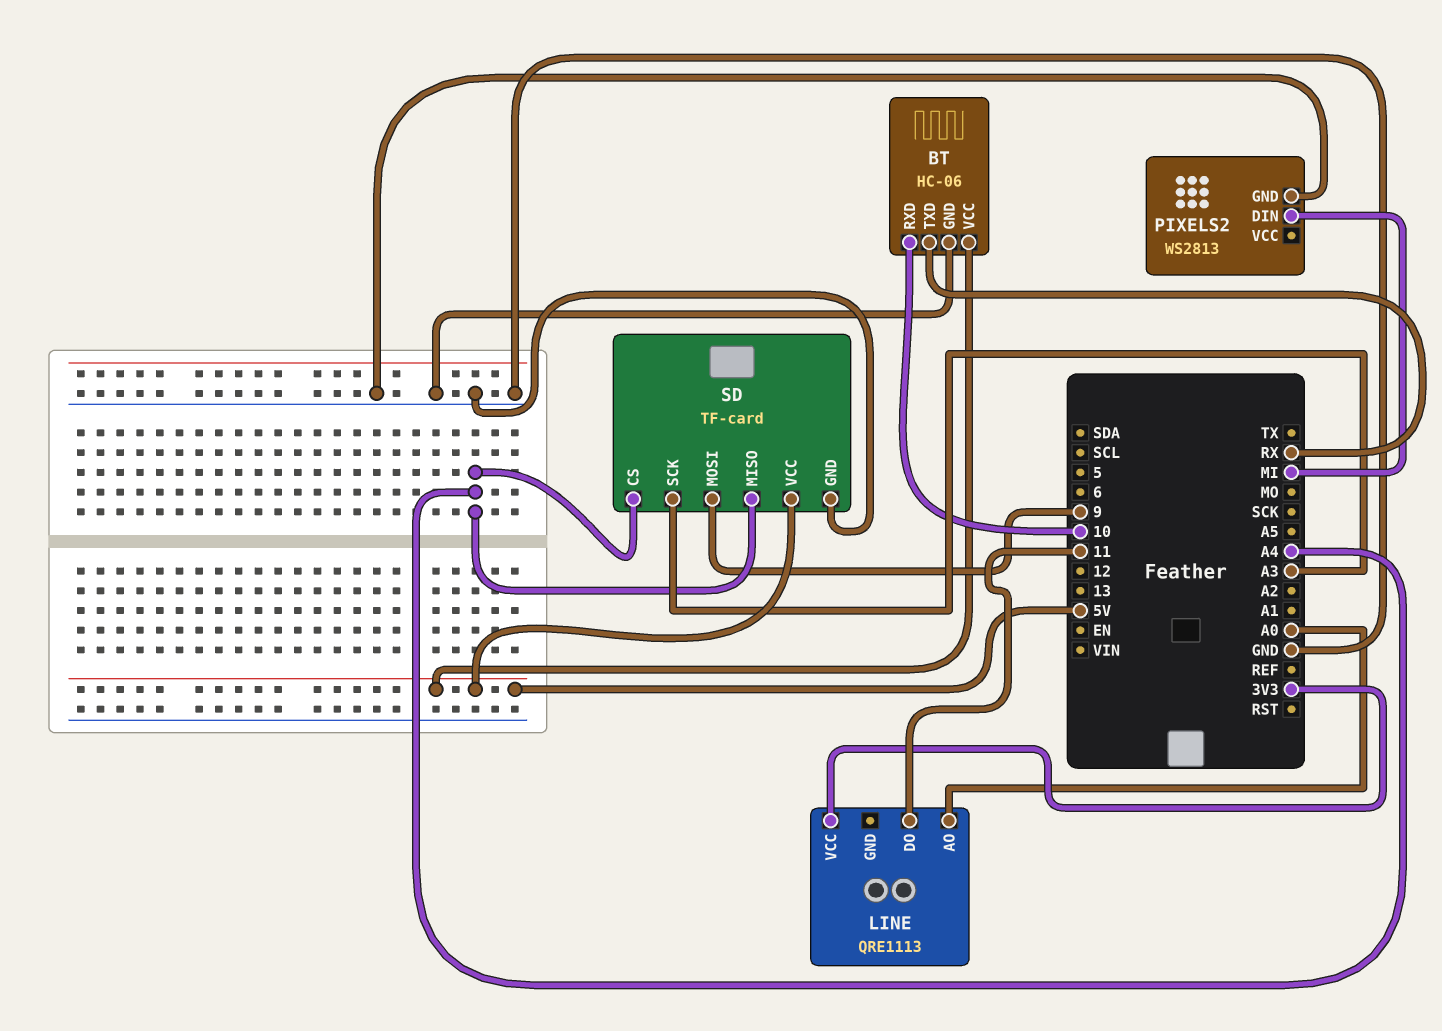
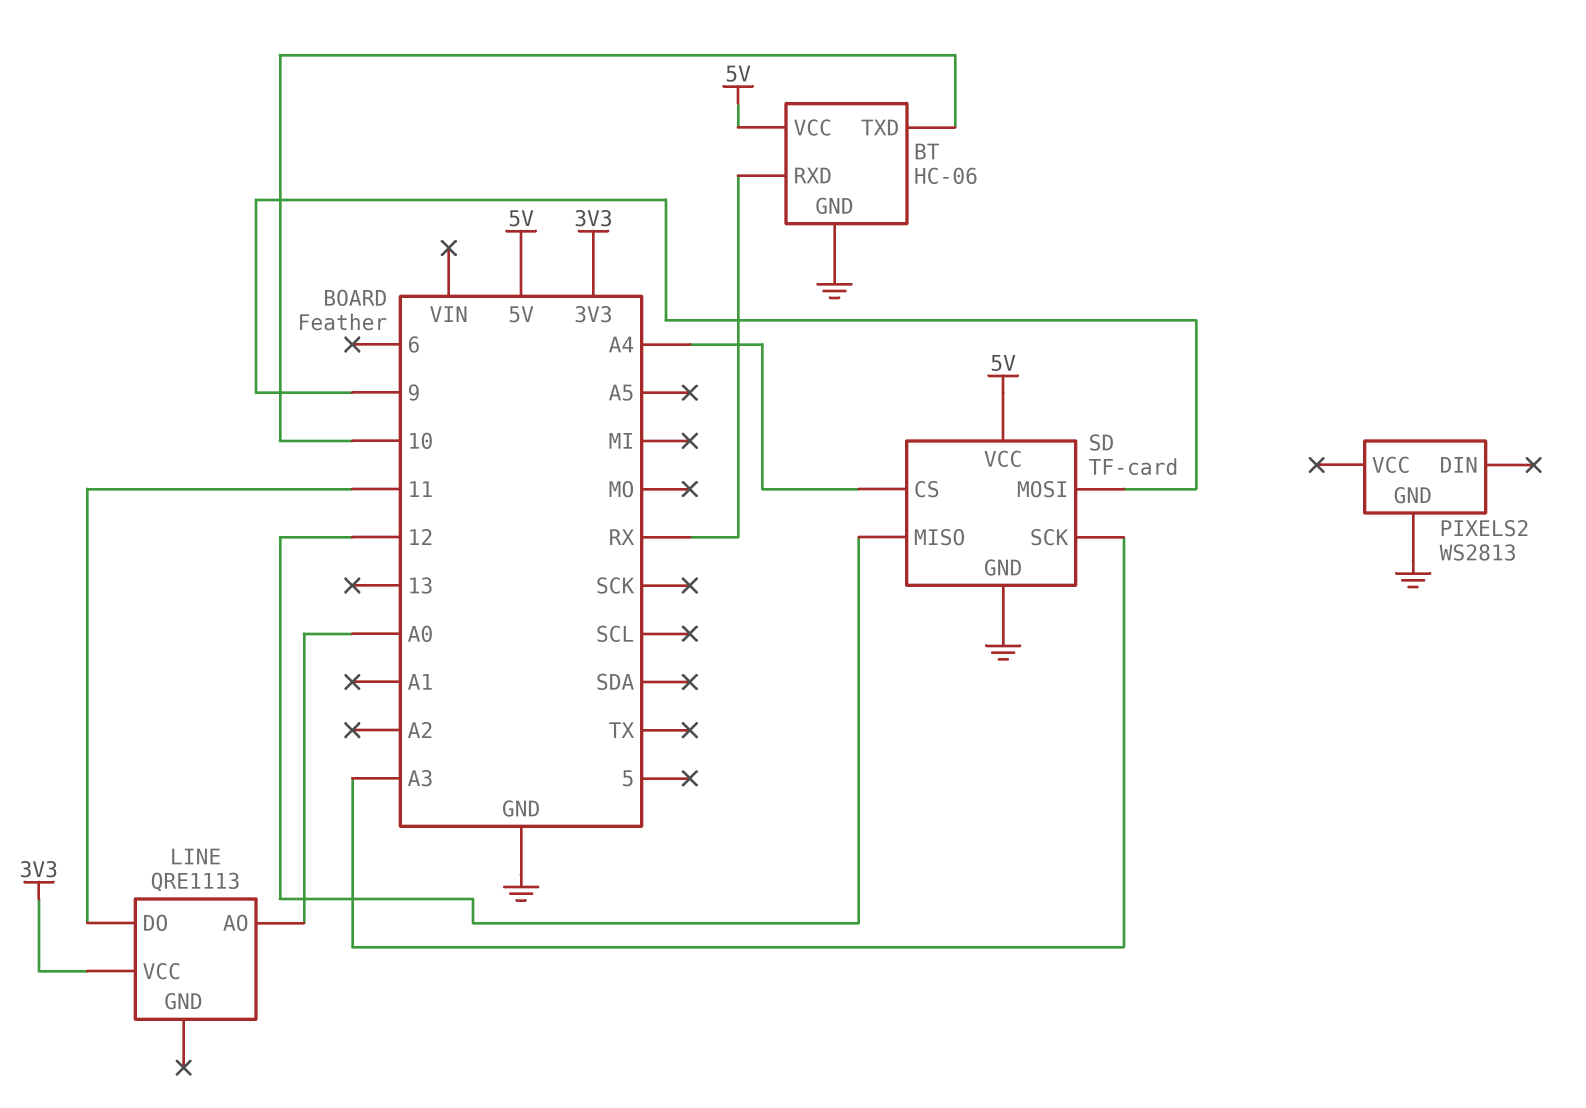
BT pin RXD: 10 -> RX
BT pin TXD: RX -> 10
PIXELS2 pin DIN: MI -> none
SD pin MISO: A4 -> 12

